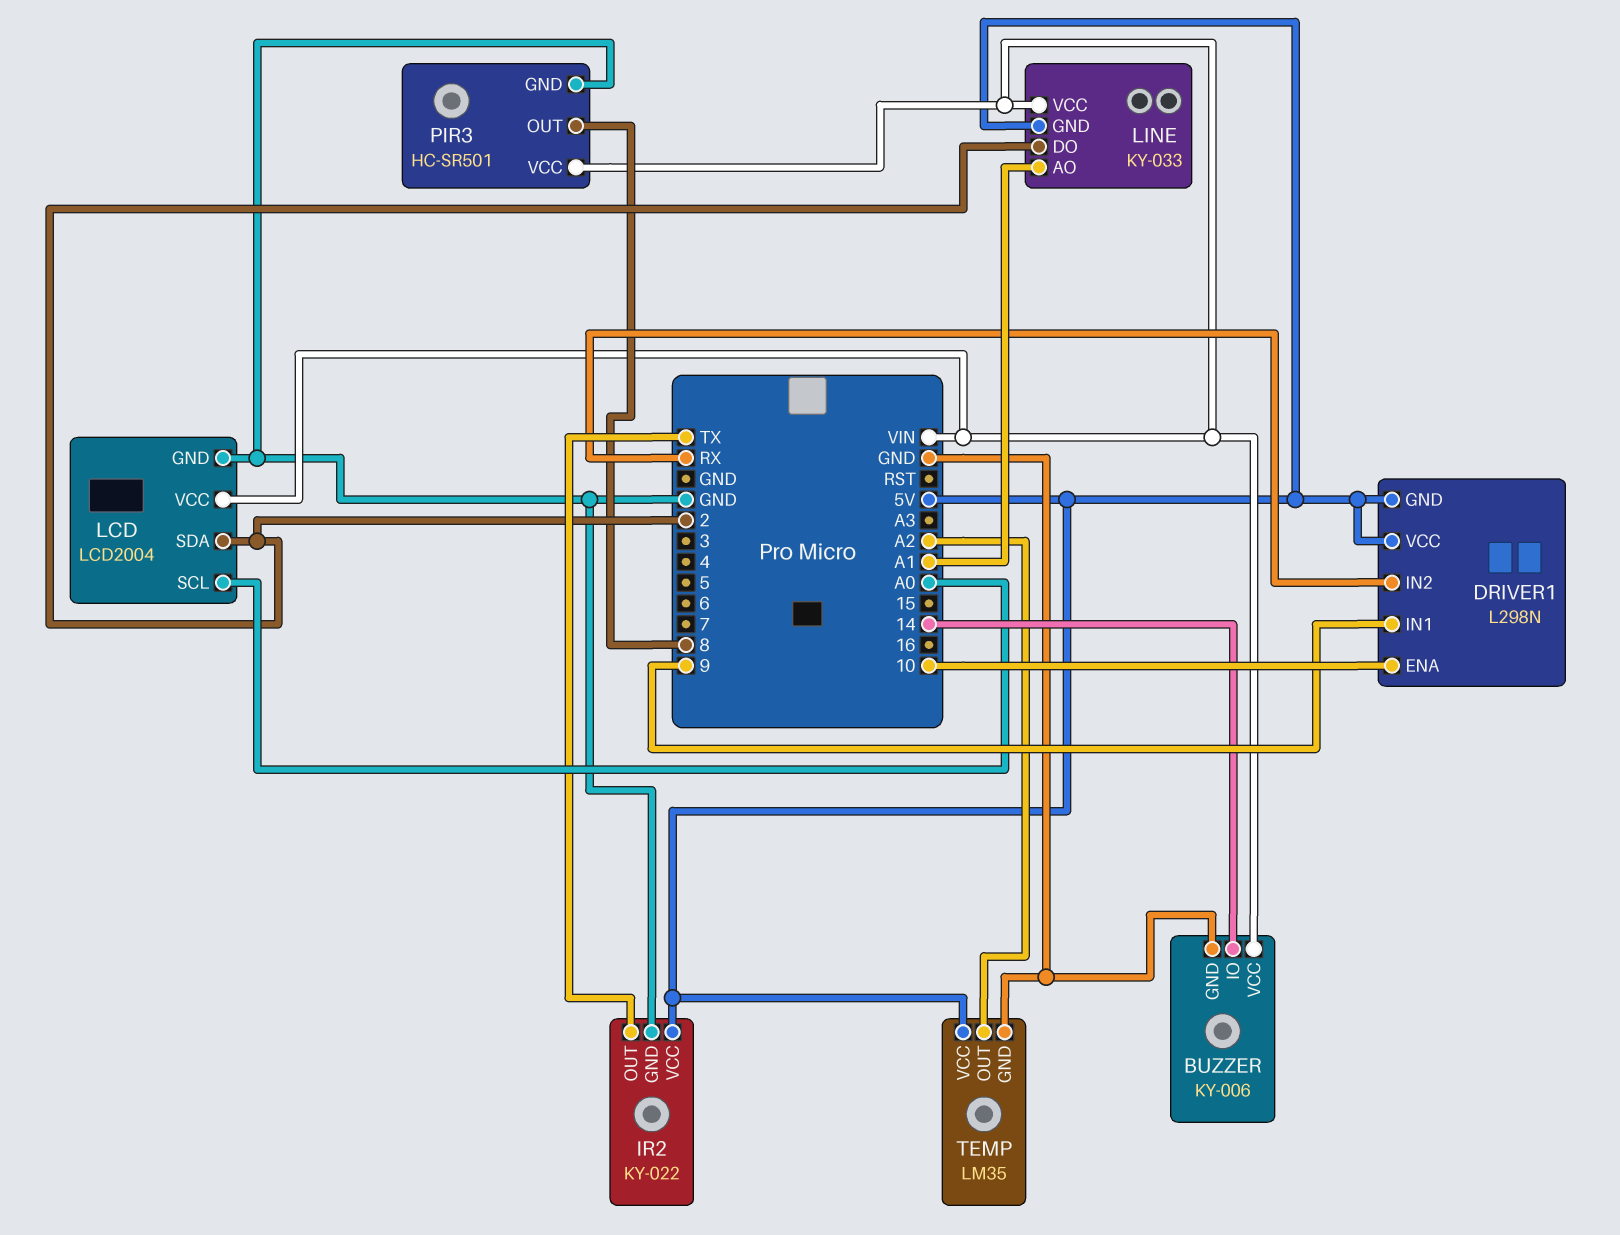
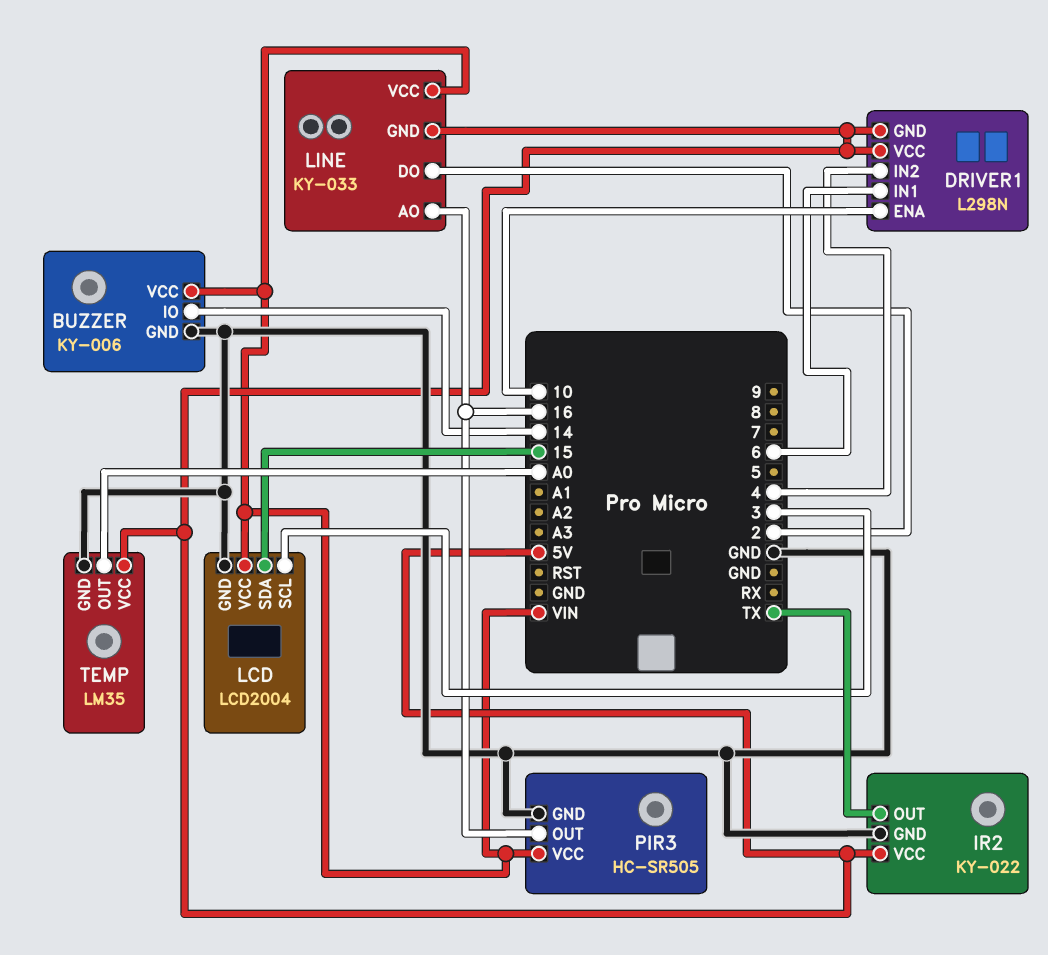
DRIVER1 pin IN1: 9 -> 6
DRIVER1 pin IN2: RX -> 4
LCD pin SCL: A0 -> 3
LCD pin SDA: 2 -> 15
LINE pin AO: A1 -> 16
PIR3: HC-SR501 -> HC-SR505
PIR3 pin OUT: 8 -> 16
TEMP pin OUT: A2 -> A0

